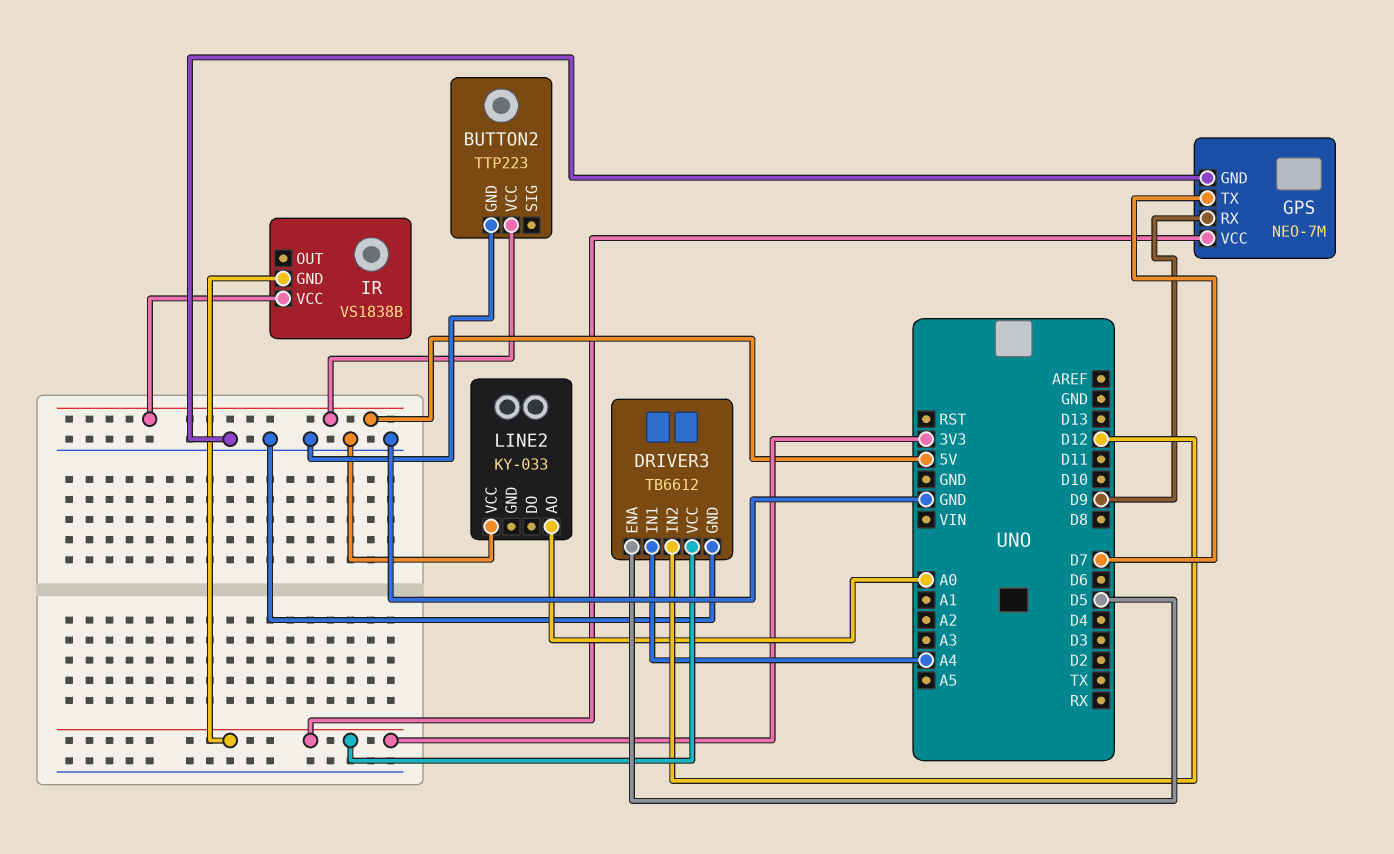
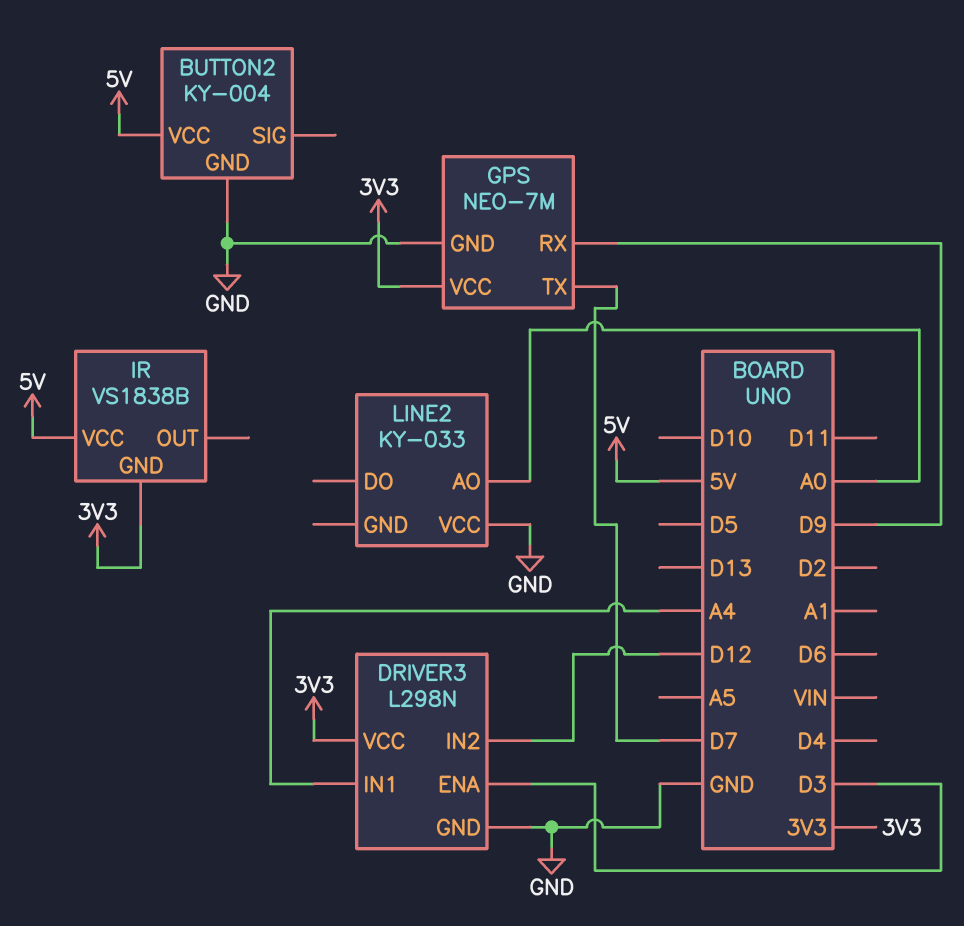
BUTTON2: TTP223 -> KY-004
DRIVER3: TB6612 -> L298N
DRIVER3 pin ENA: D5 -> D3

